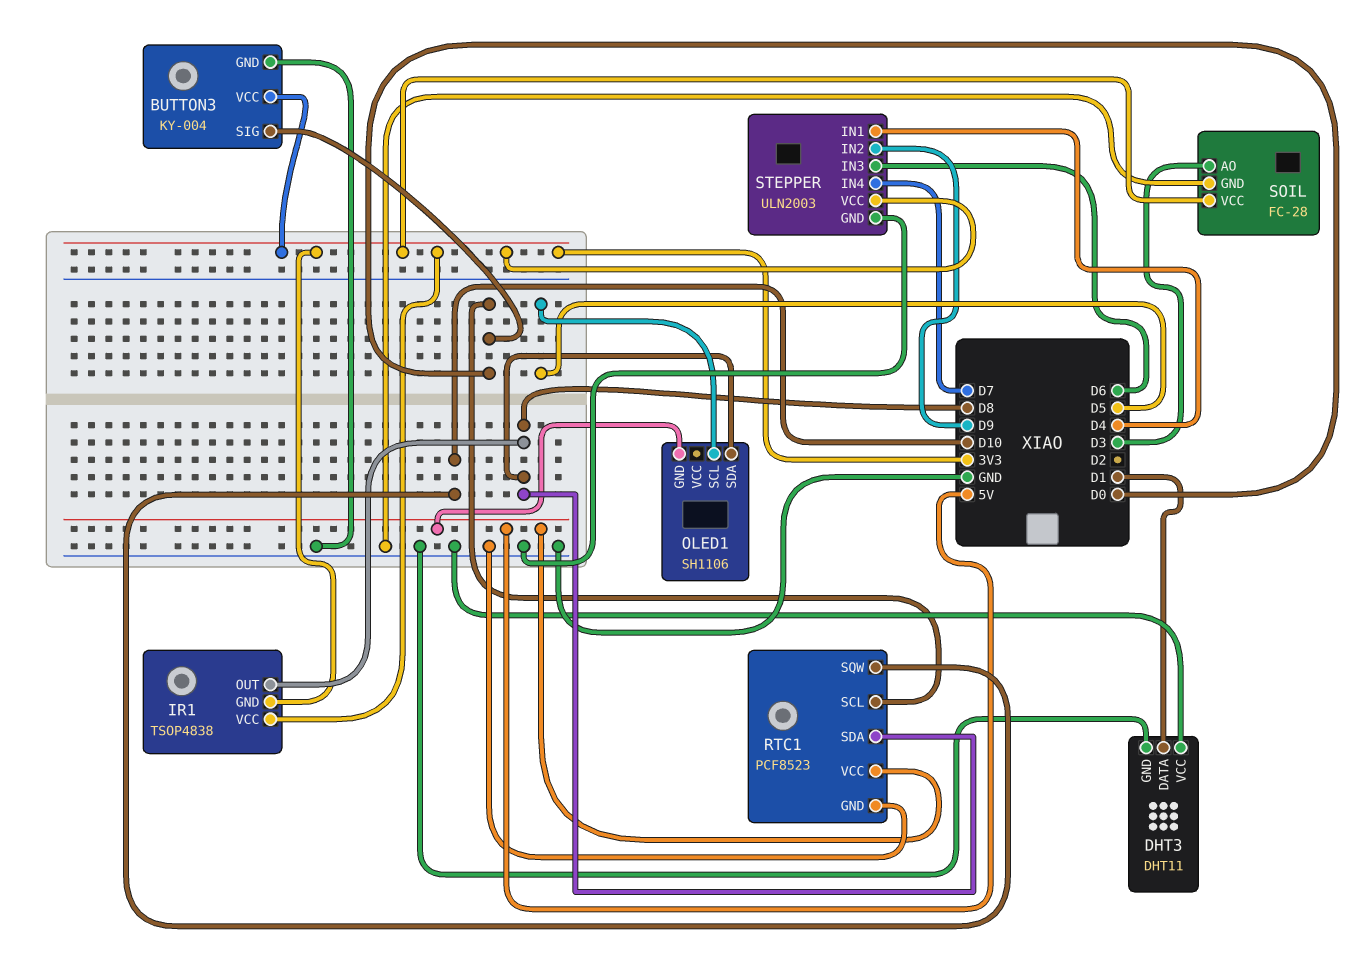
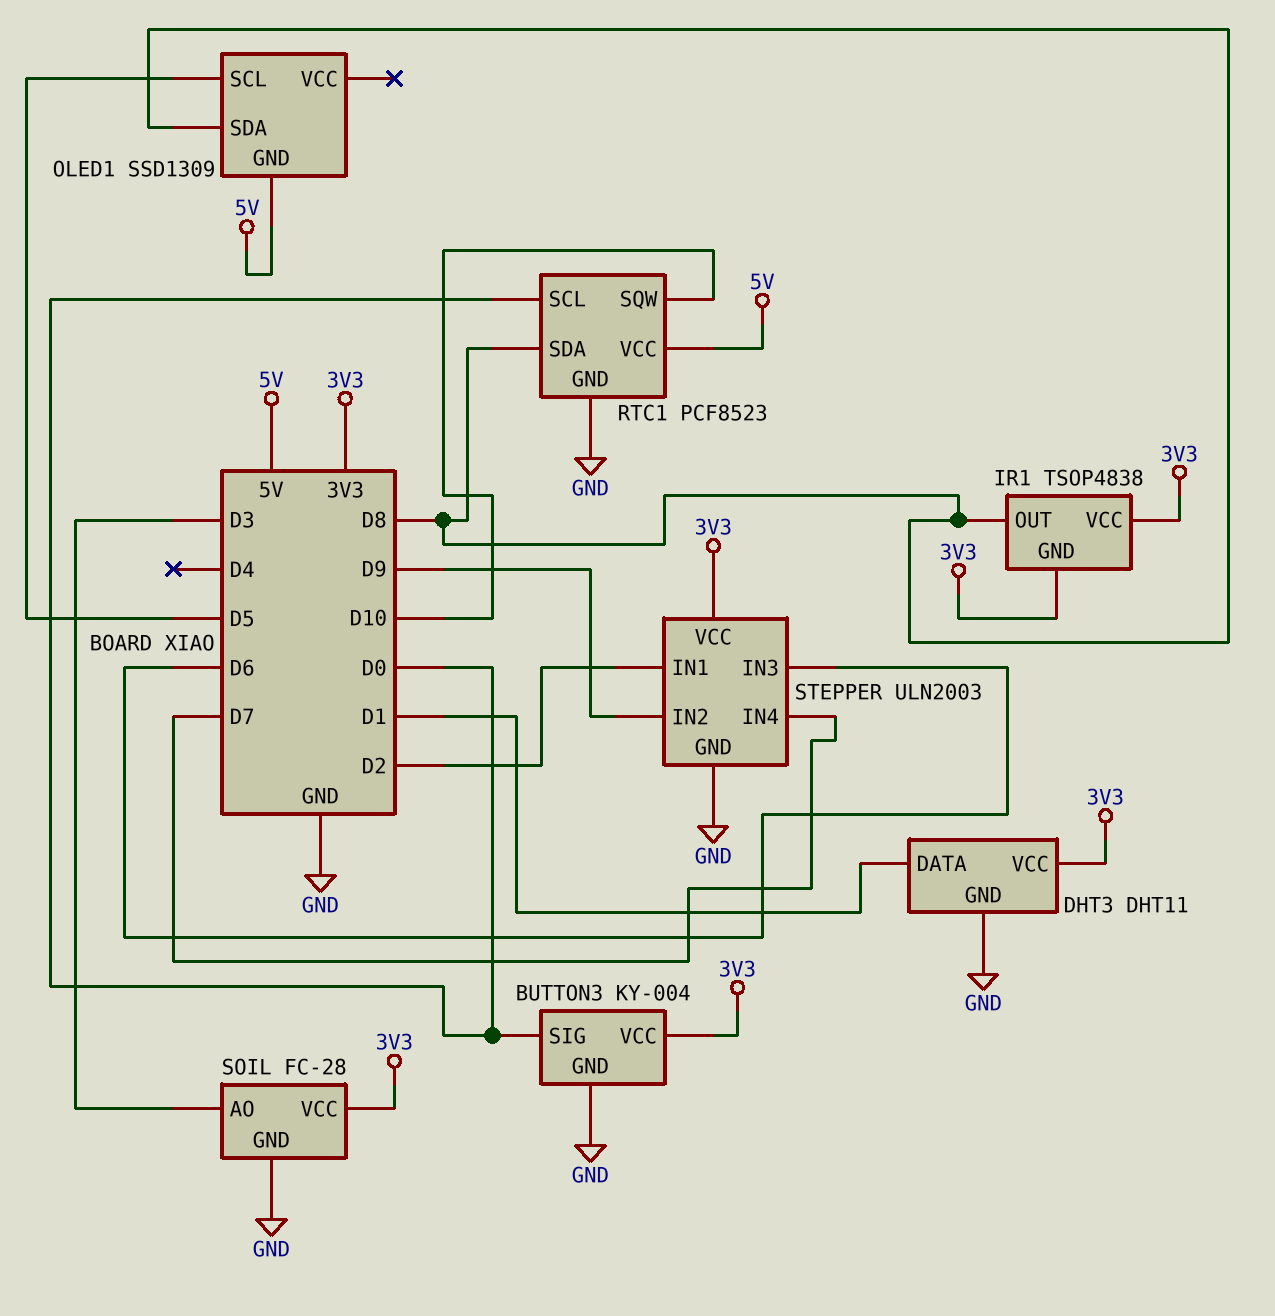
DHT3 pin VCC: GND -> 3V3
OLED1: SH1106 -> SSD1309
STEPPER pin IN1: D4 -> D2

